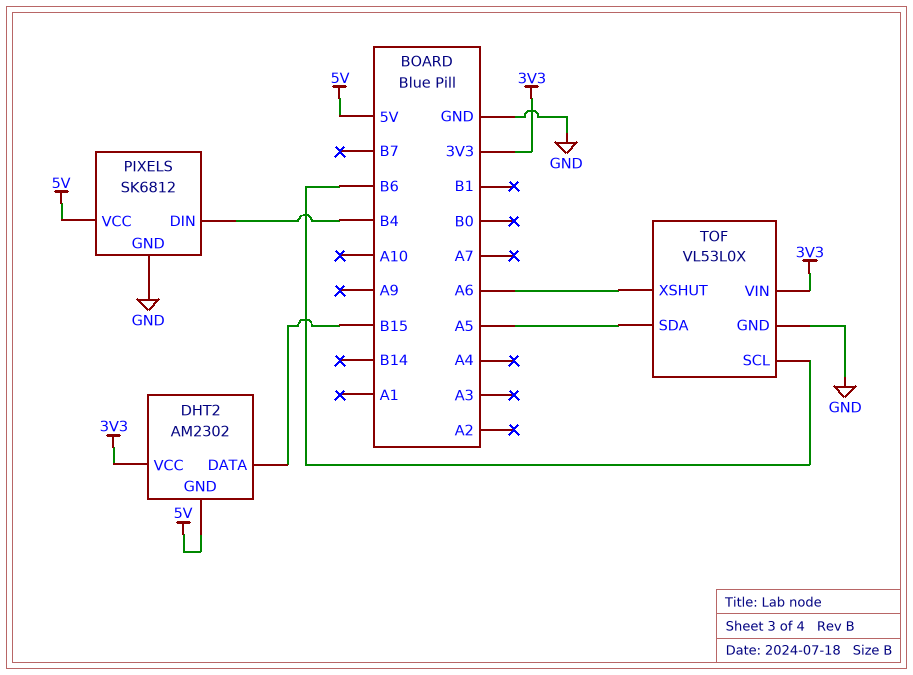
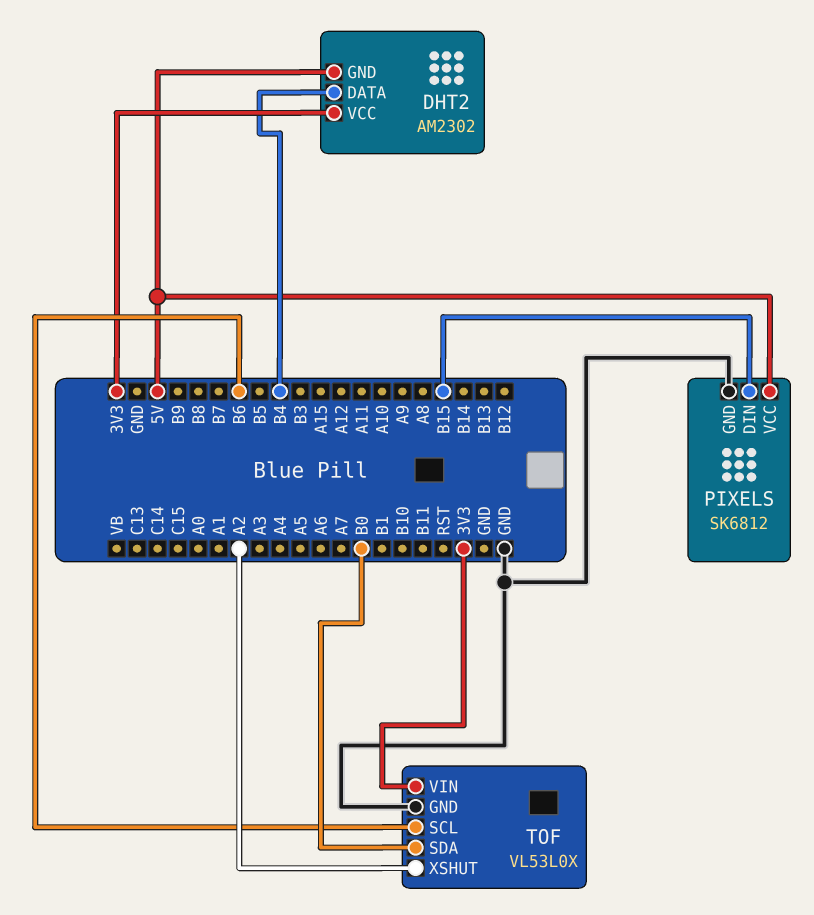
DHT2 pin DATA: B15 -> B4
PIXELS pin DIN: B4 -> B15
TOF pin SDA: A5 -> B0
TOF pin XSHUT: A6 -> A2

